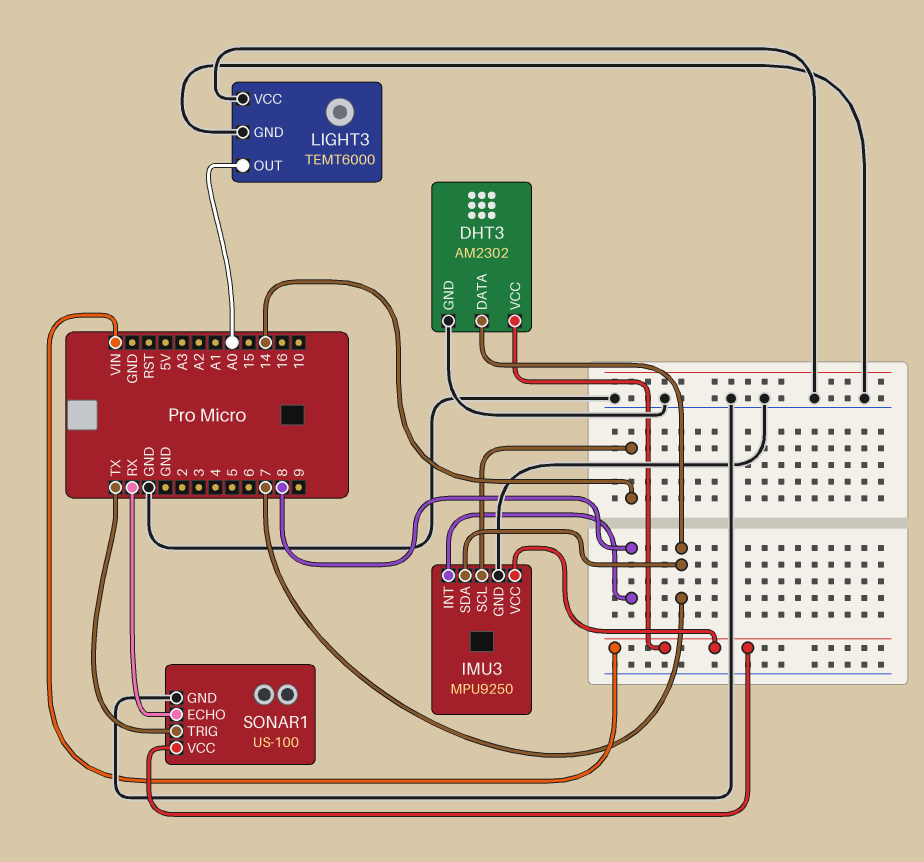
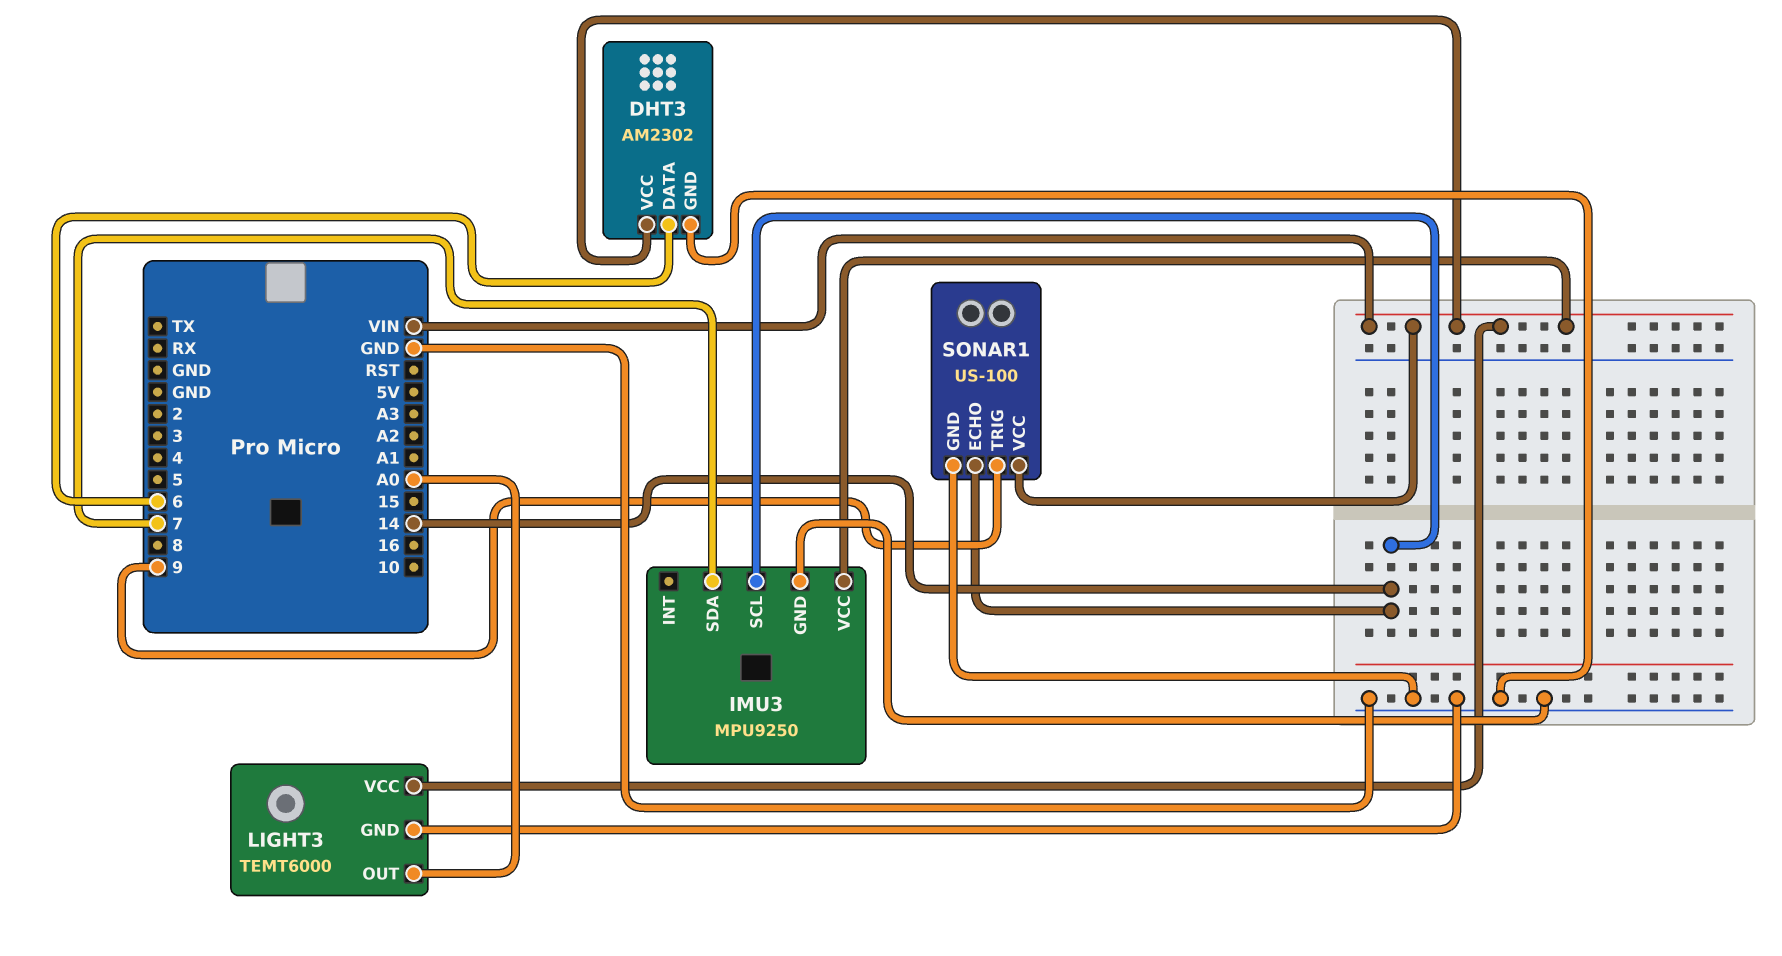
DHT3 pin DATA: 7 -> 6
IMU3 pin INT: 8 -> none
LIGHT3 pin VCC: GND -> VIN
SONAR1 pin ECHO: RX -> 14
SONAR1 pin TRIG: TX -> 9

